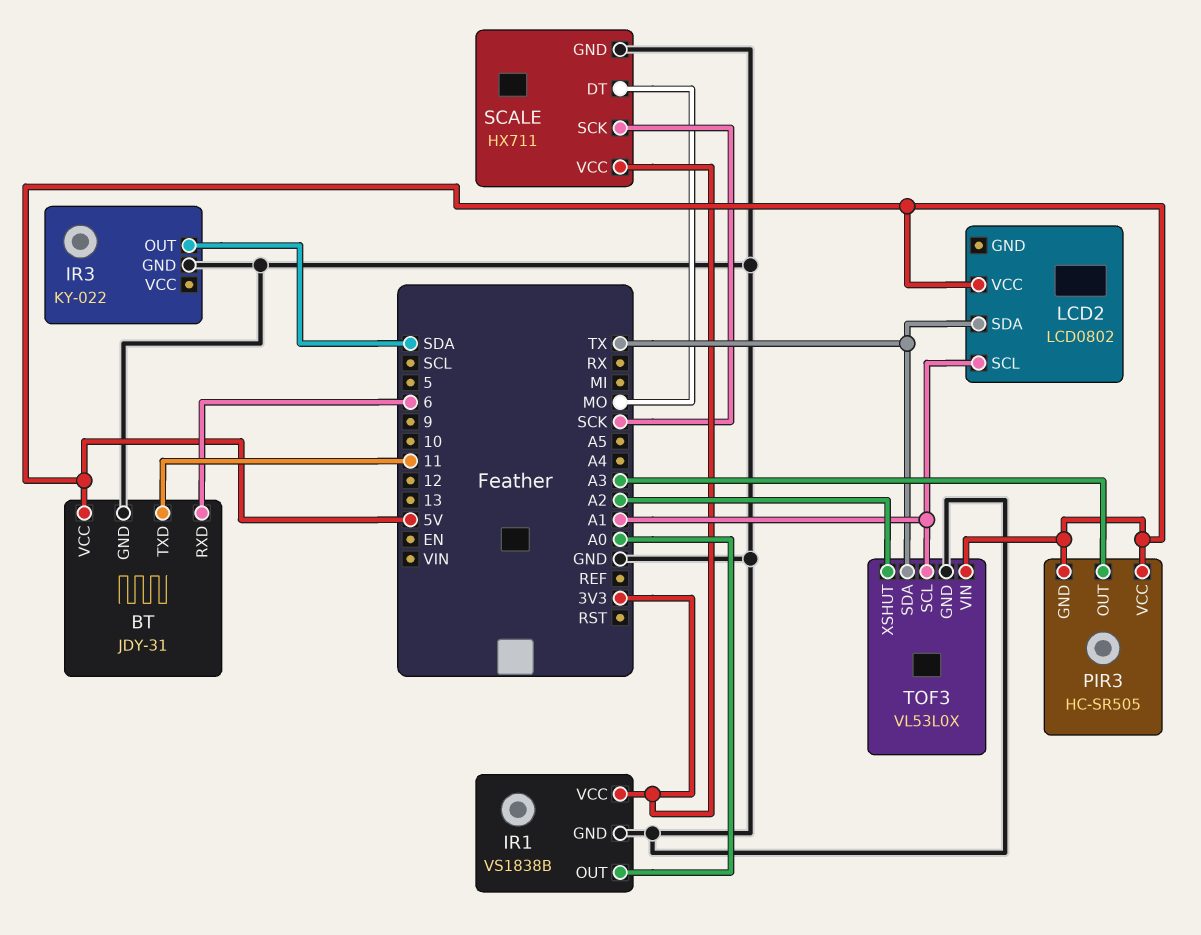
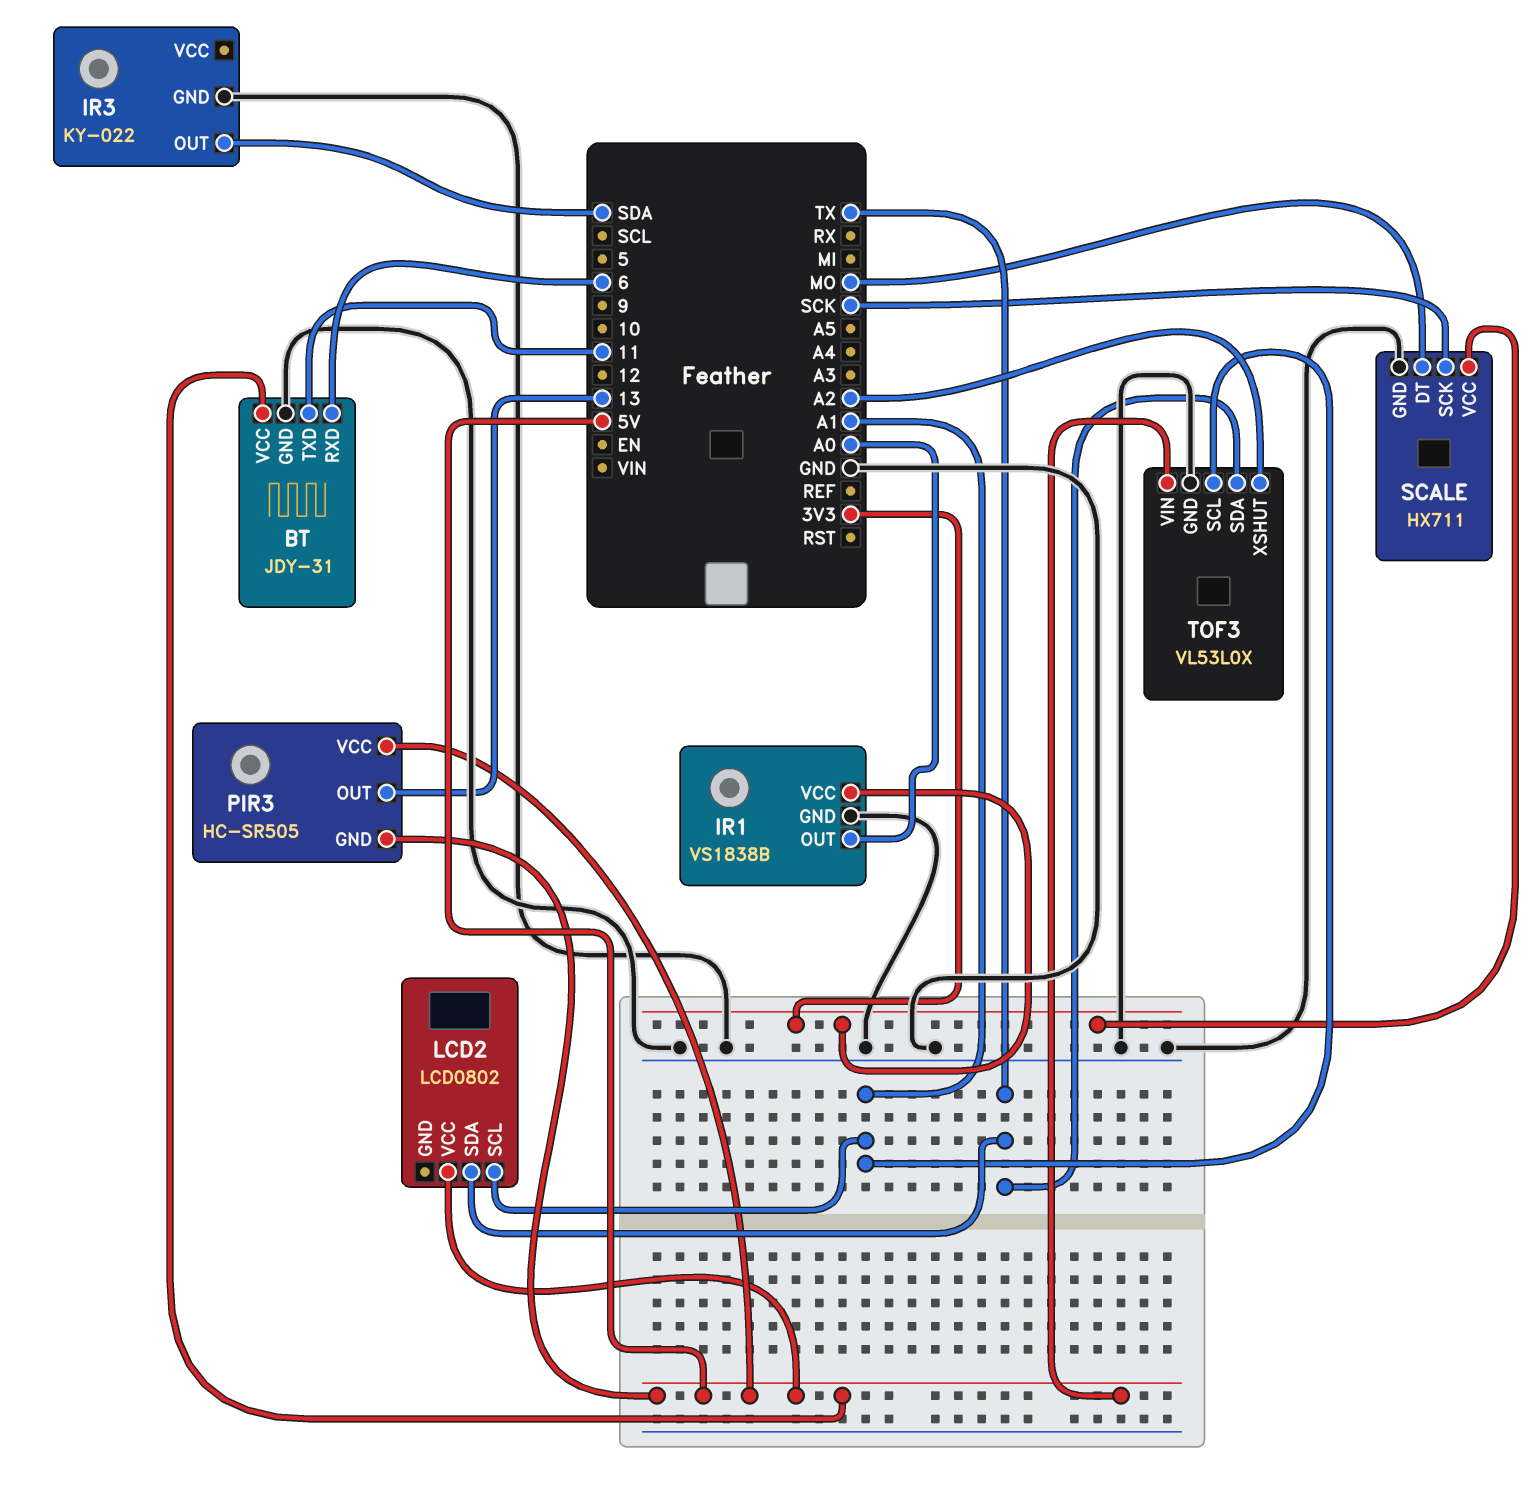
PIR3 pin OUT: A3 -> 13

